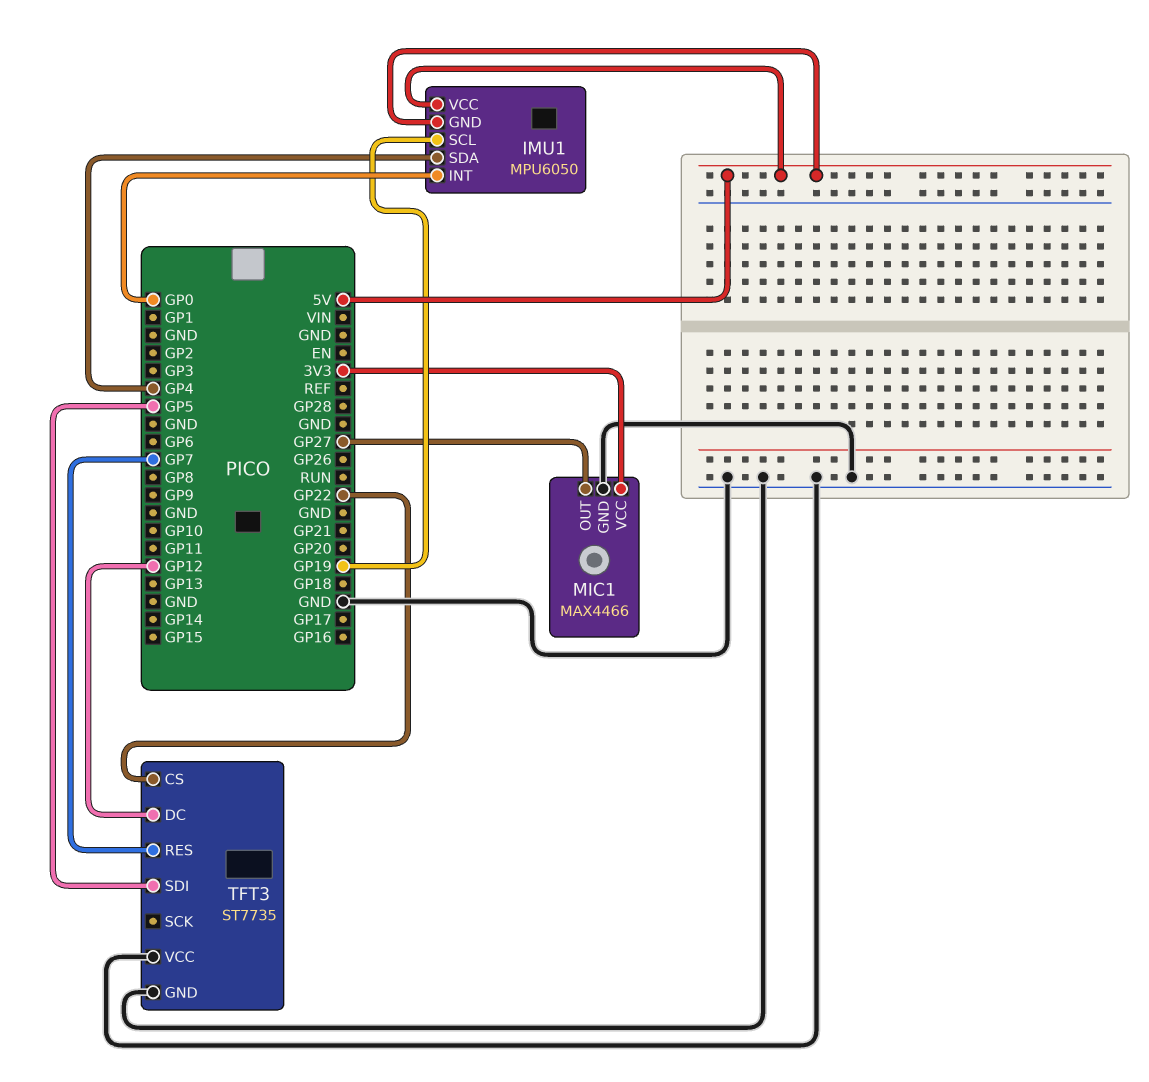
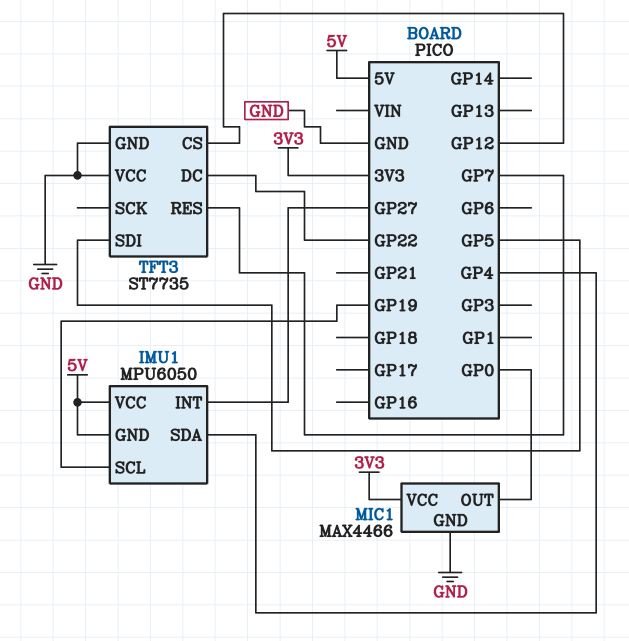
IMU1 pin INT: GP0 -> GP27
MIC1 pin OUT: GP27 -> GP0
TFT3 pin CS: GP22 -> GP12
TFT3 pin DC: GP12 -> GP22

